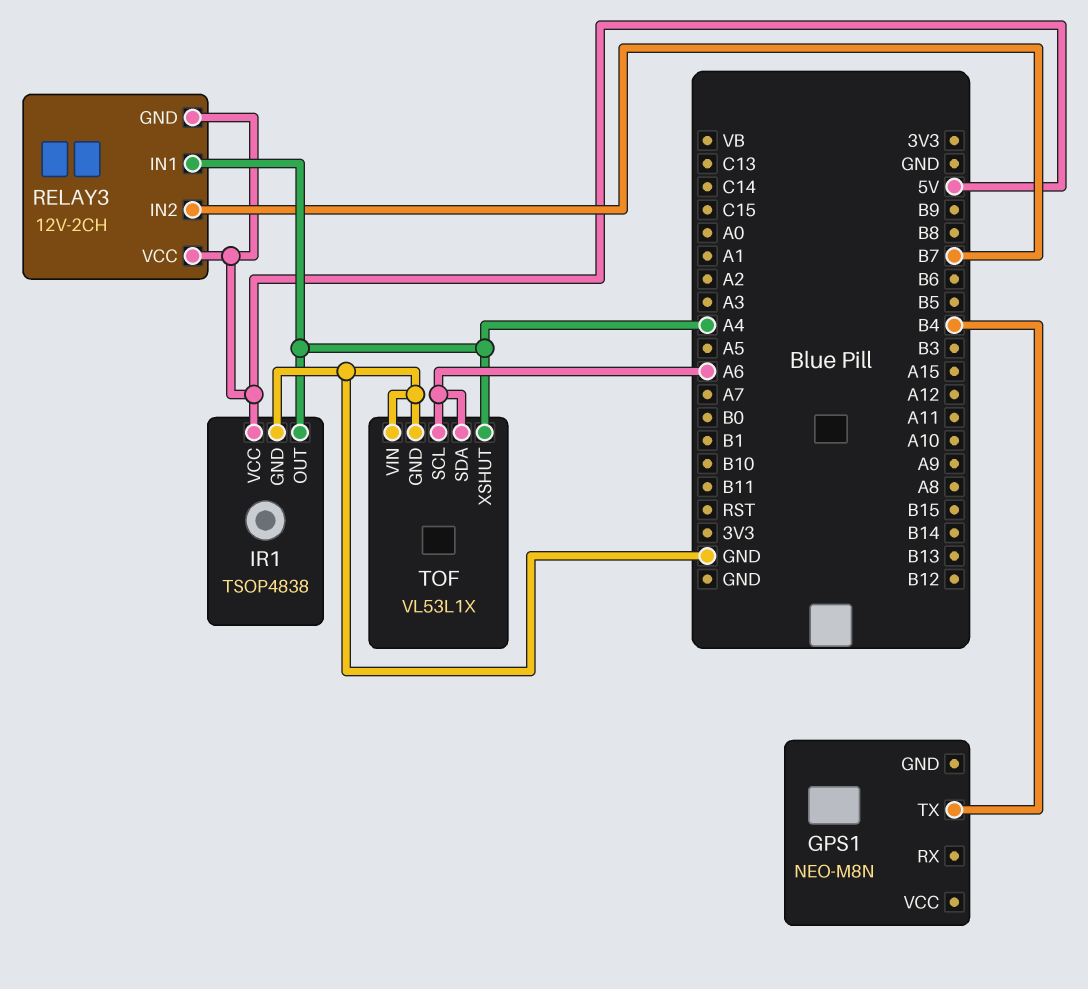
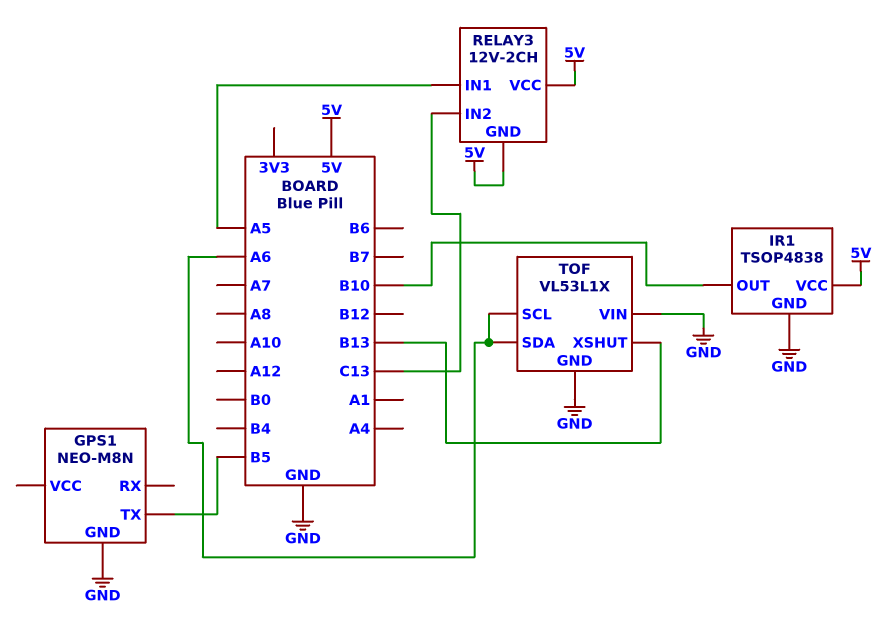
GPS1 pin GND: none -> GND
GPS1 pin TX: B4 -> B5
IR1 pin OUT: A4 -> B10
RELAY3 pin IN1: A4 -> A5
RELAY3 pin IN2: B7 -> C13
TOF pin XSHUT: A4 -> B13

